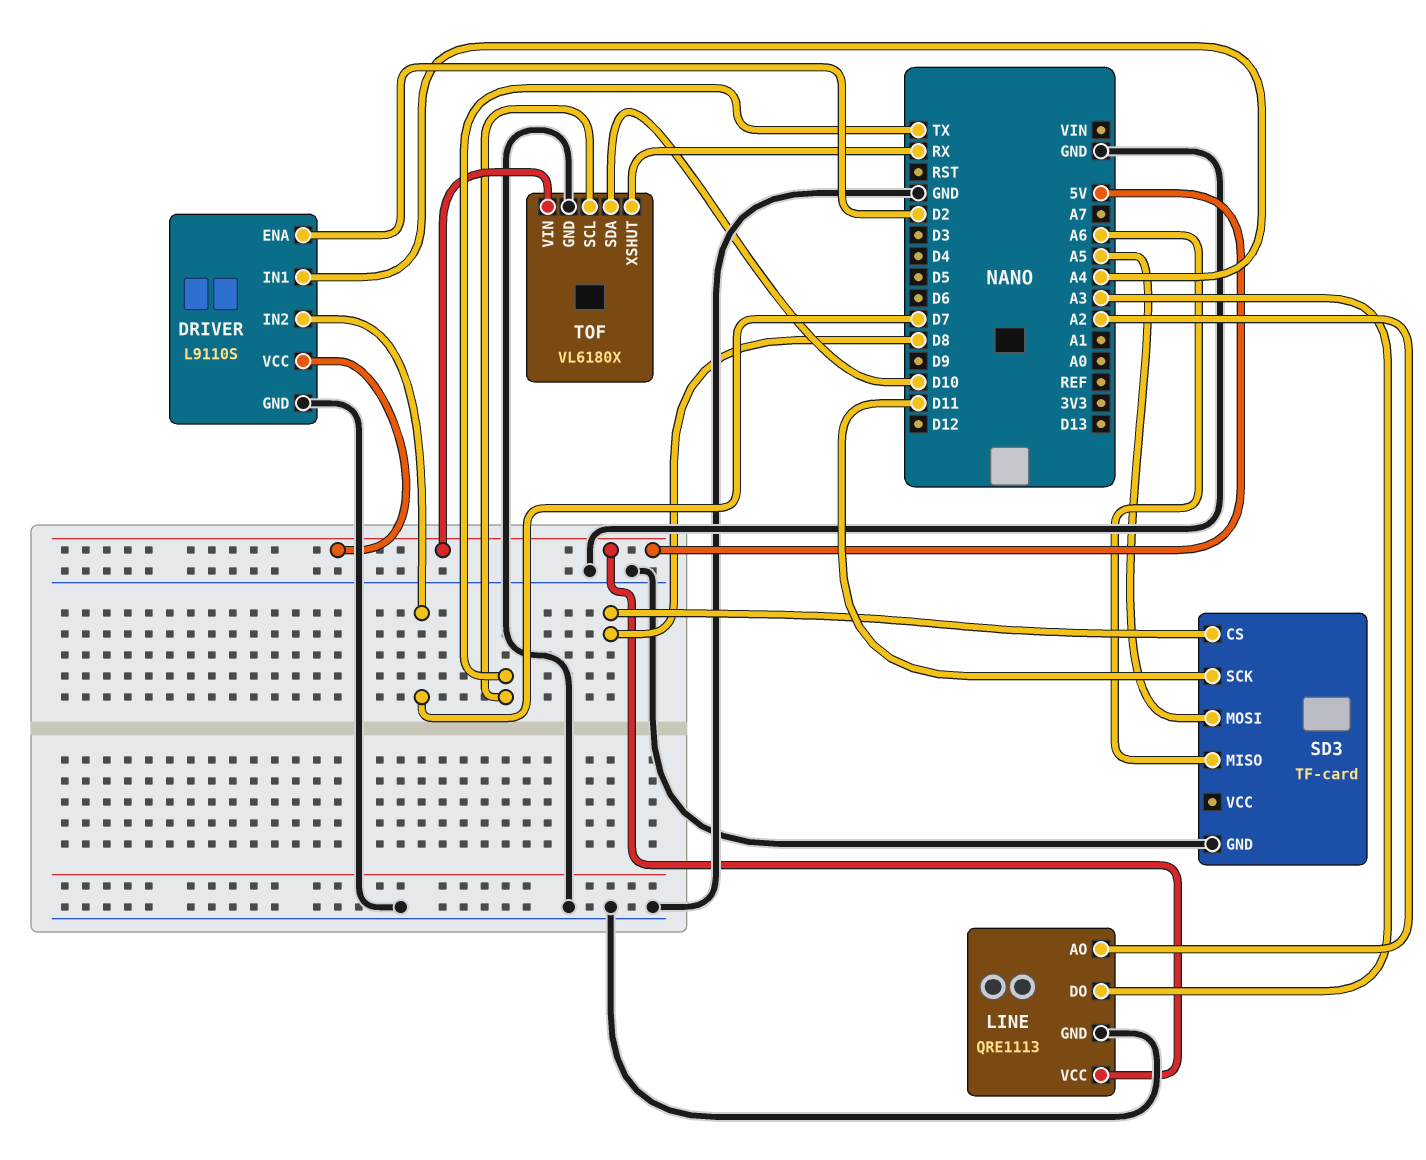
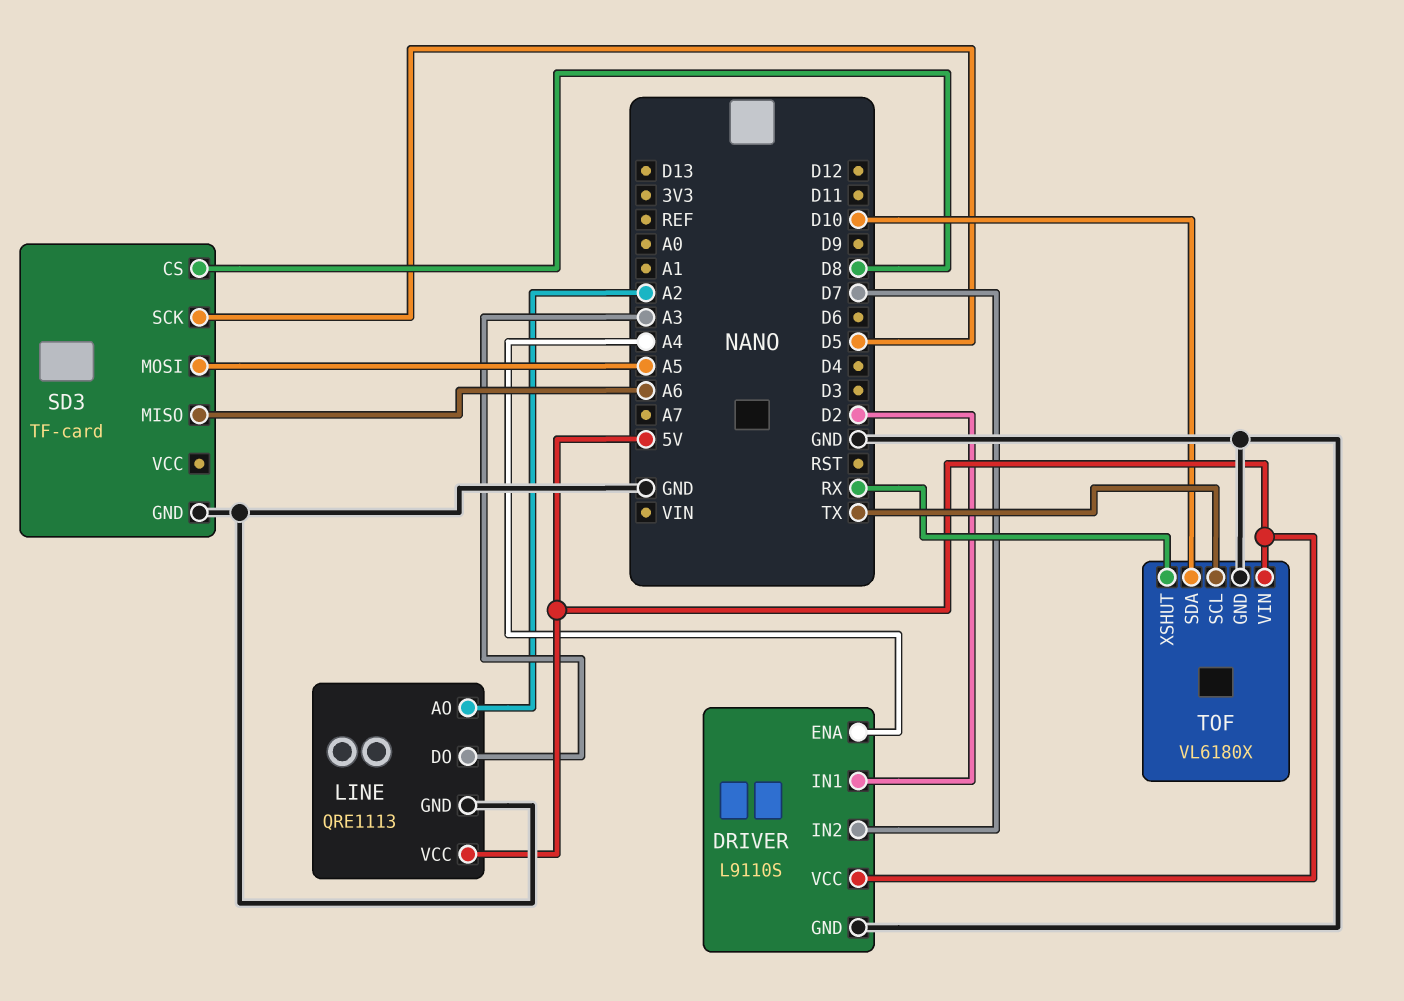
DRIVER pin ENA: D2 -> A4
DRIVER pin IN1: A4 -> D2
SD3 pin SCK: D11 -> D5

